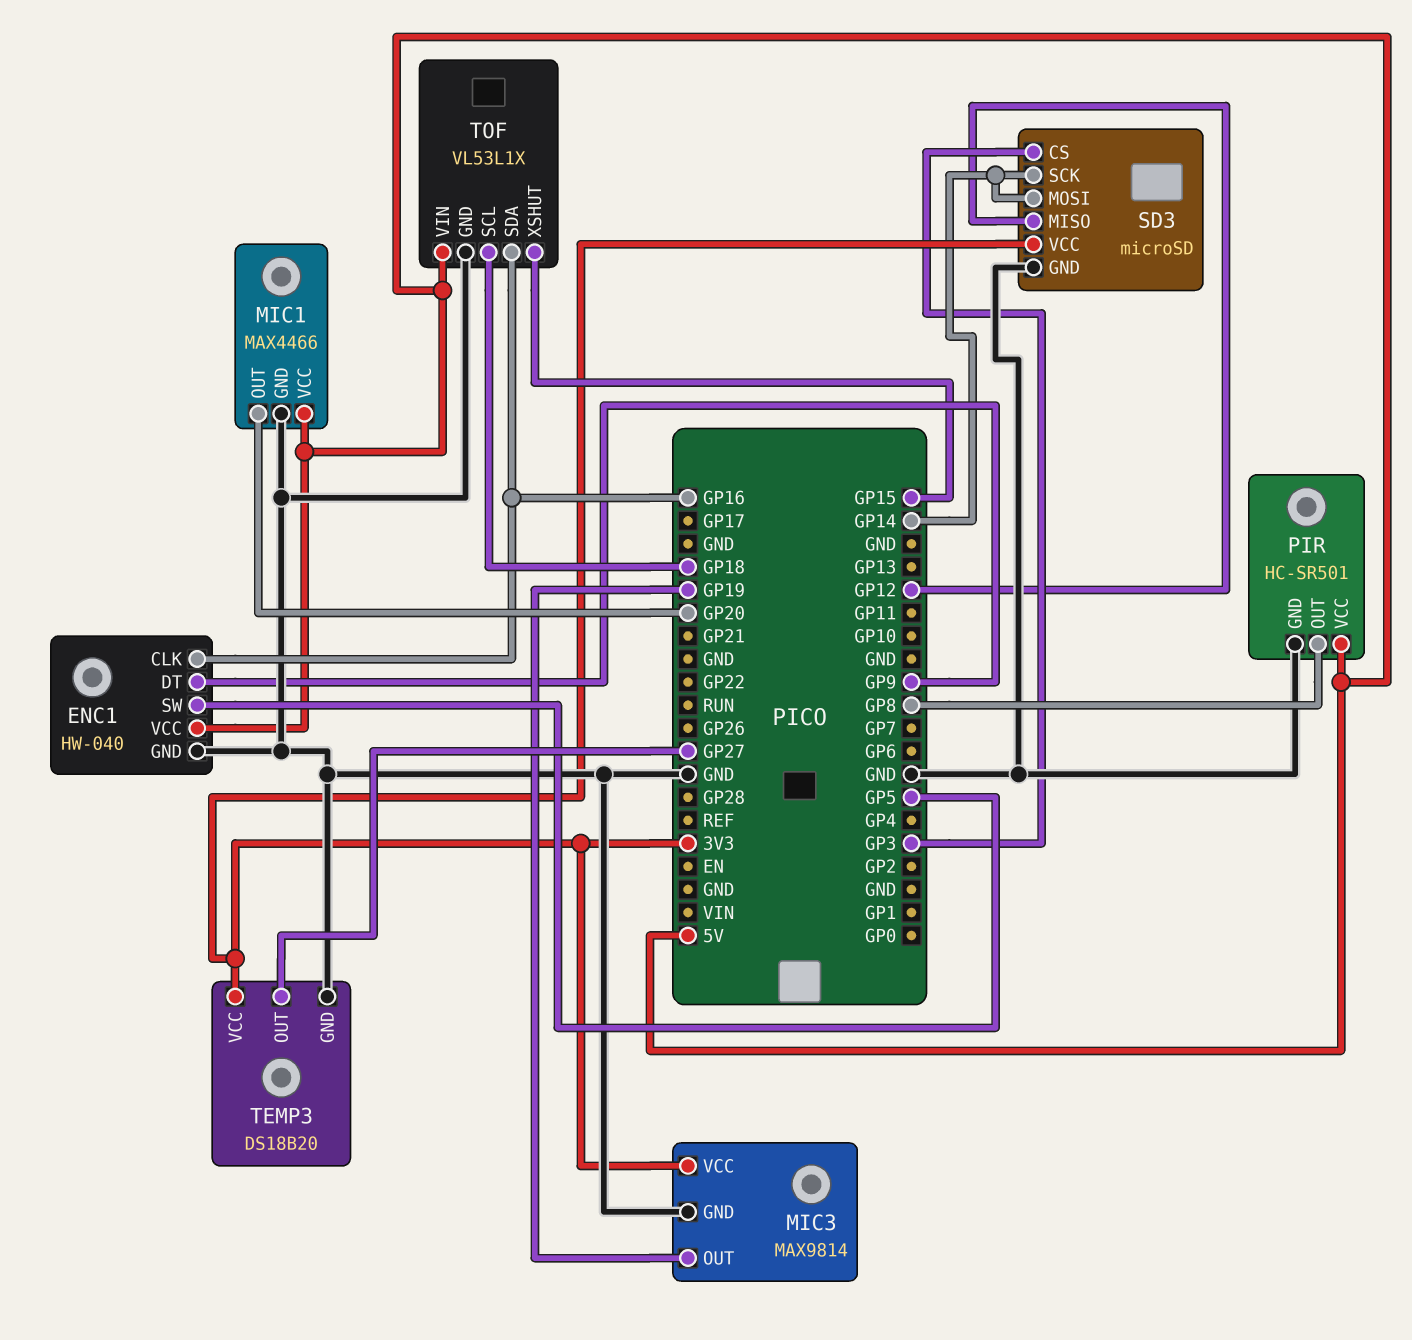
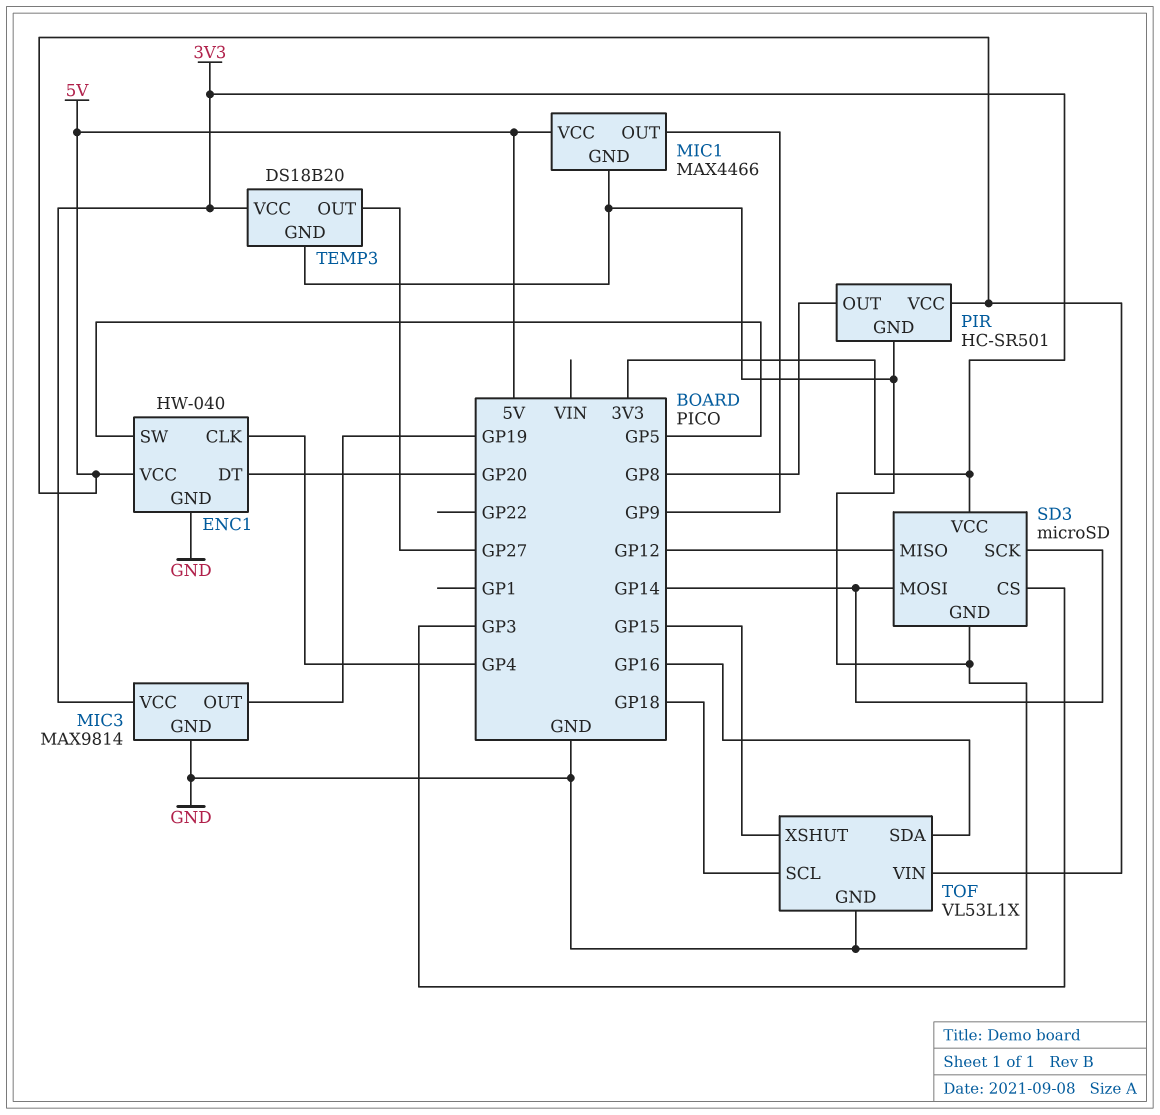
ENC1 pin CLK: GP16 -> GP4
ENC1 pin DT: GP9 -> GP20
MIC1 pin OUT: GP20 -> GP9

